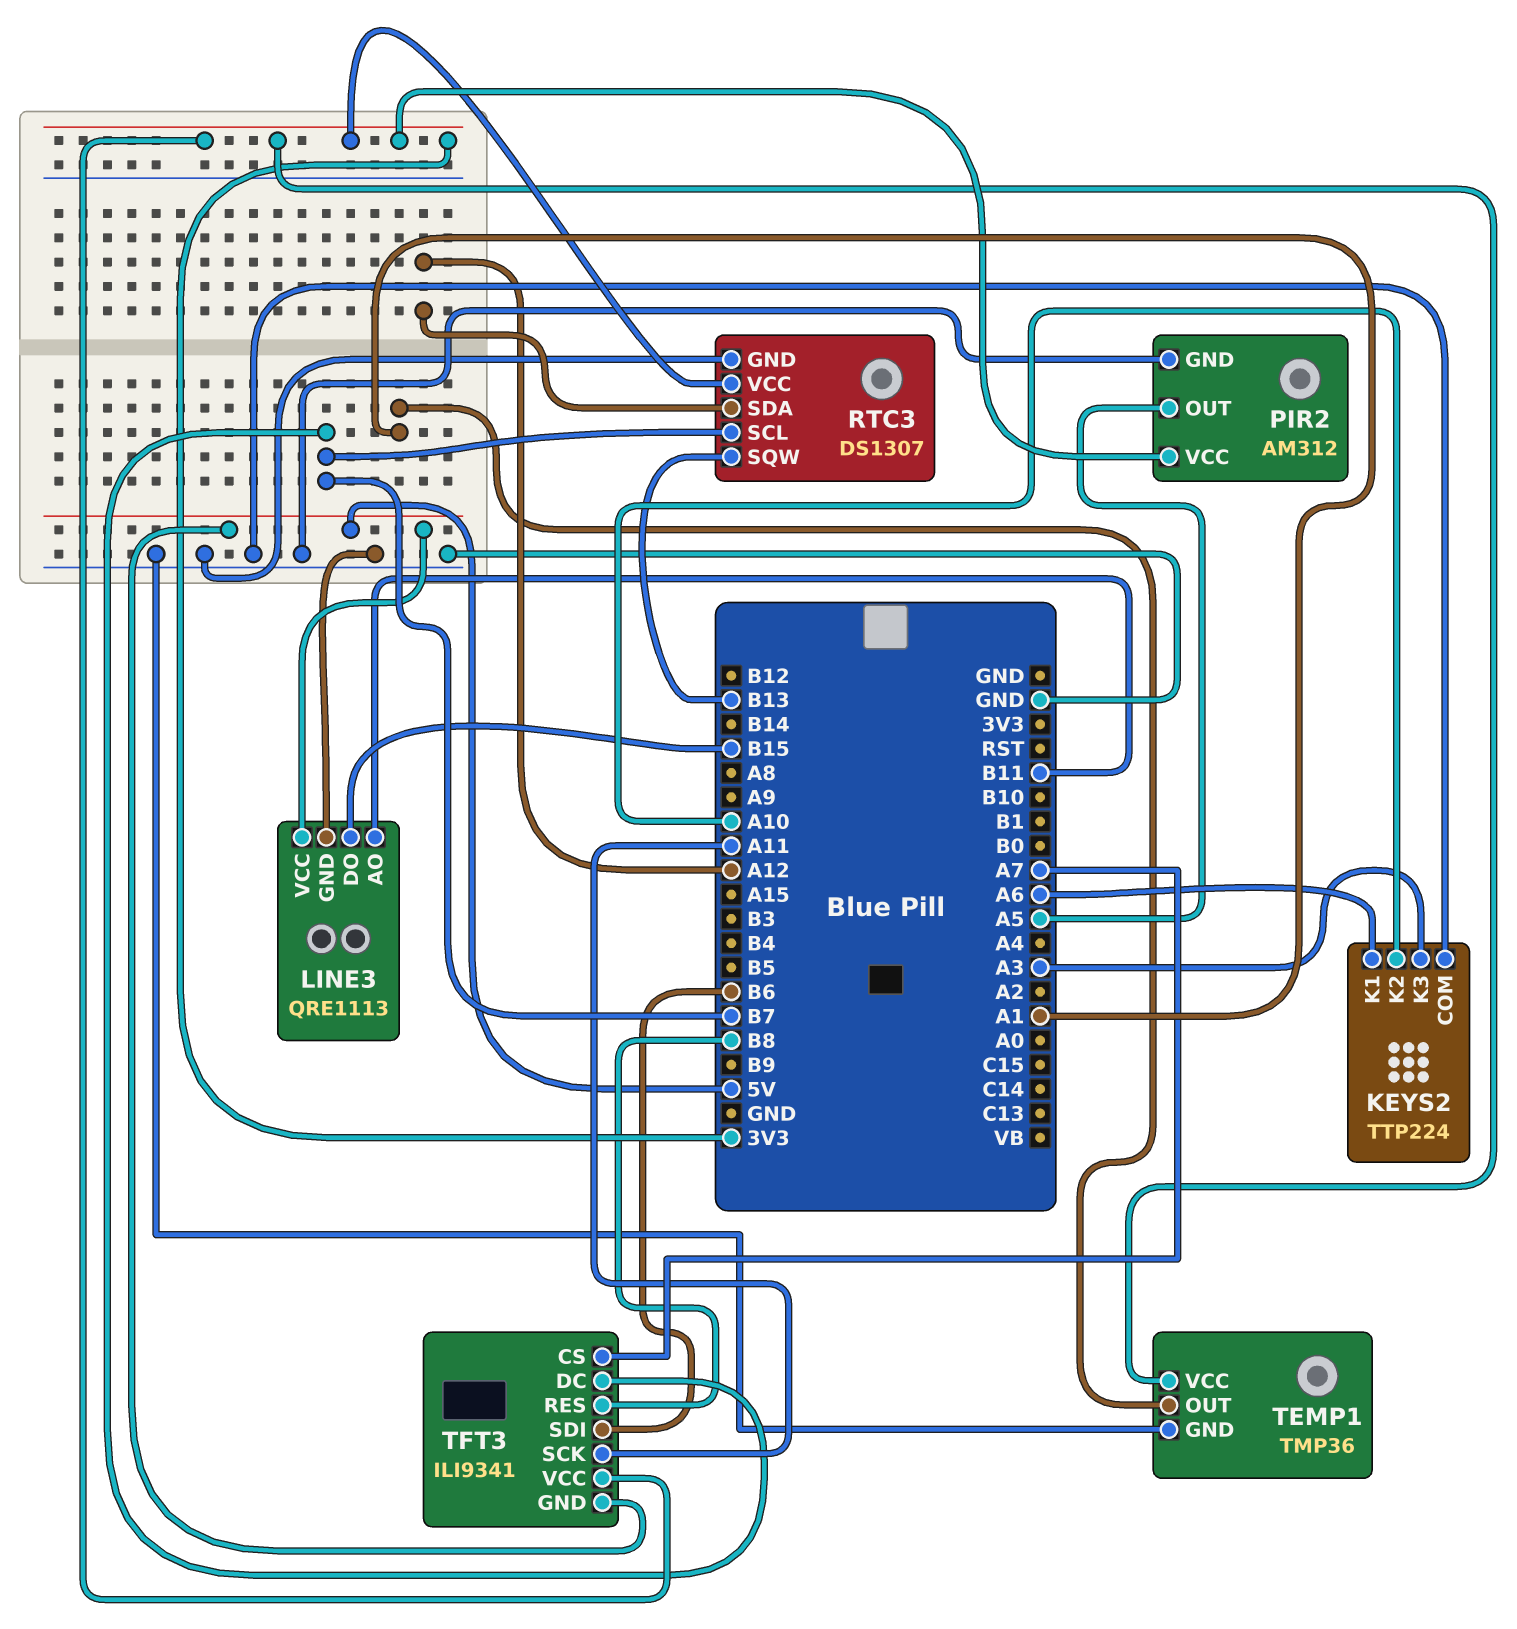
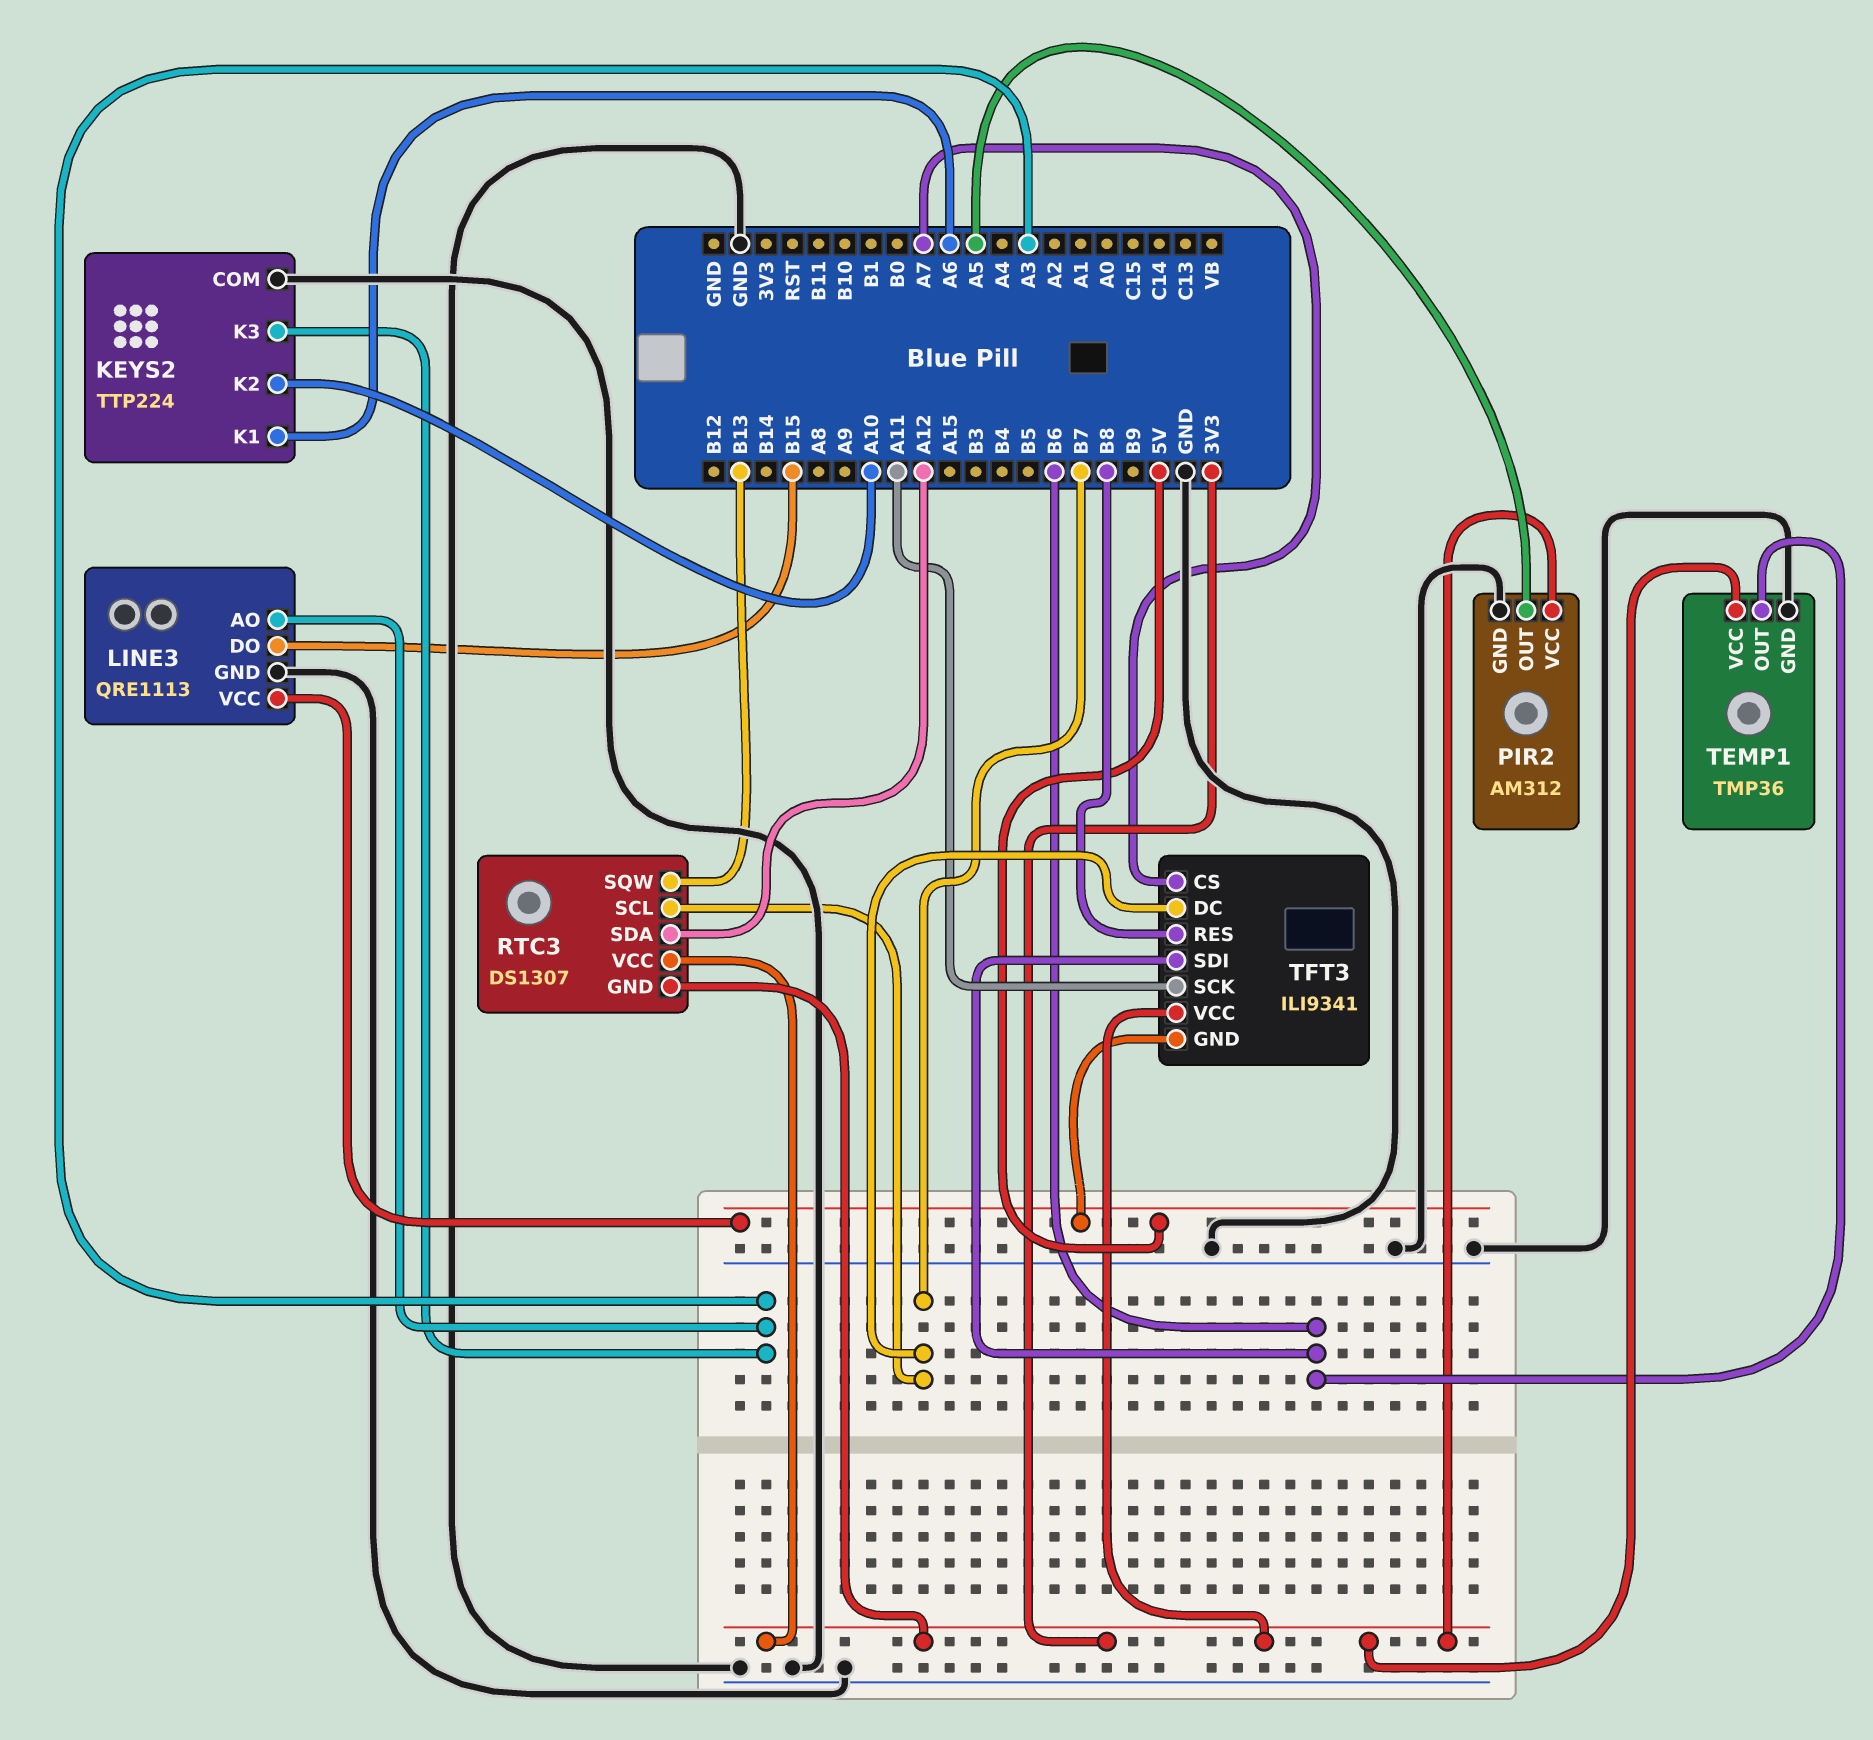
LINE3 pin AO: B11 -> A3
RTC3 pin GND: GND -> 3V3
TEMP1 pin OUT: A1 -> B6

